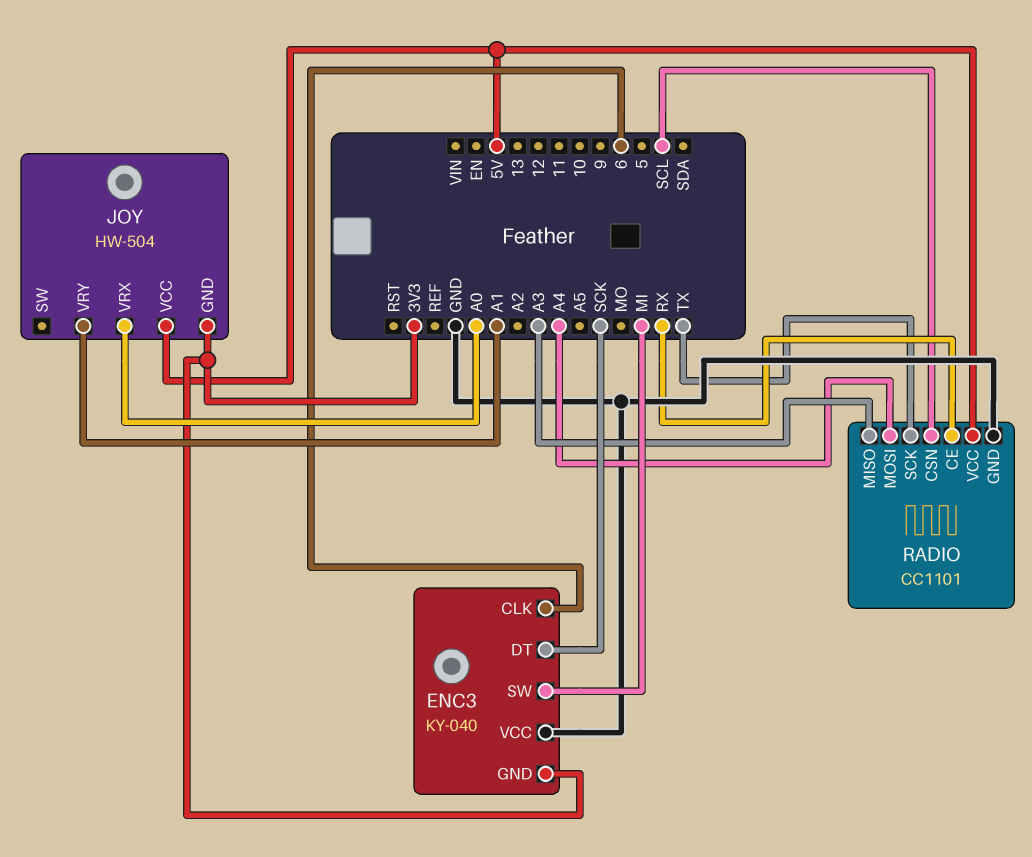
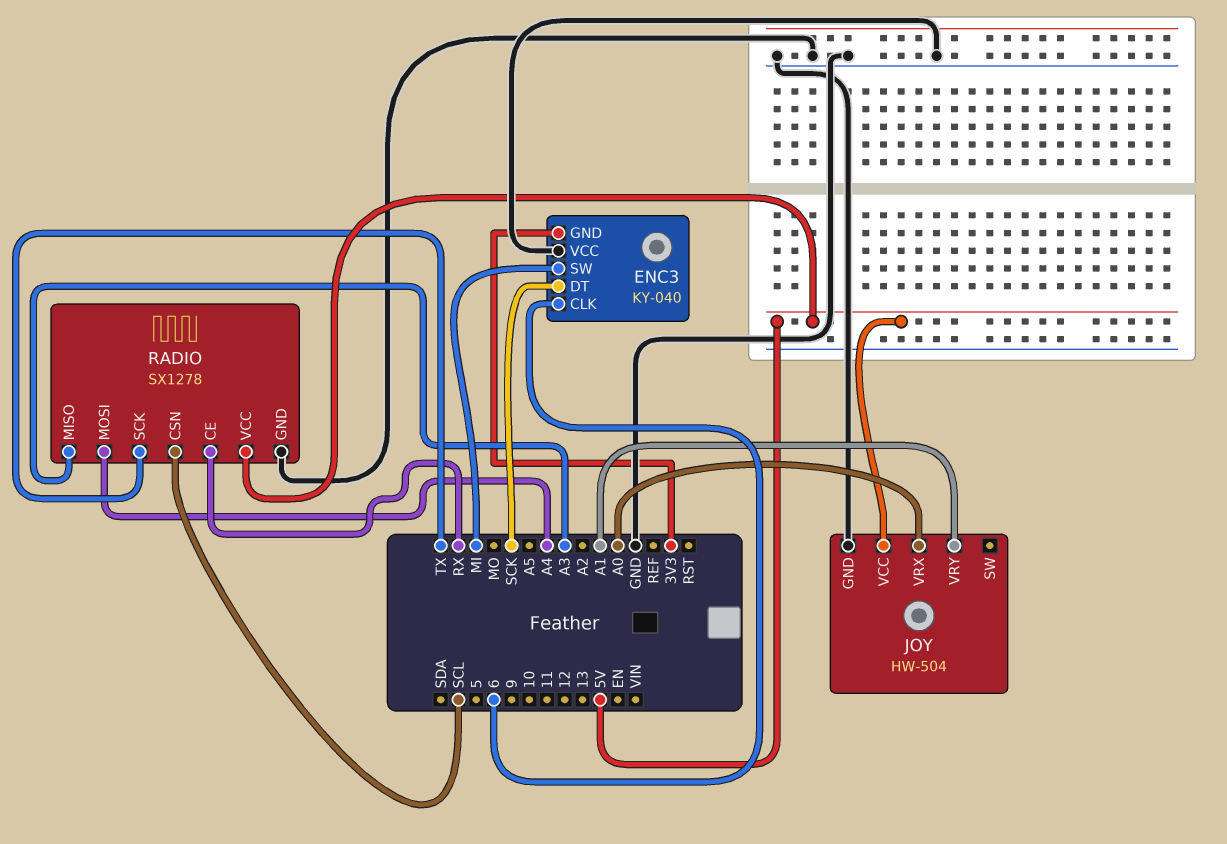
JOY pin GND: 3V3 -> GND
RADIO: CC1101 -> SX1278

